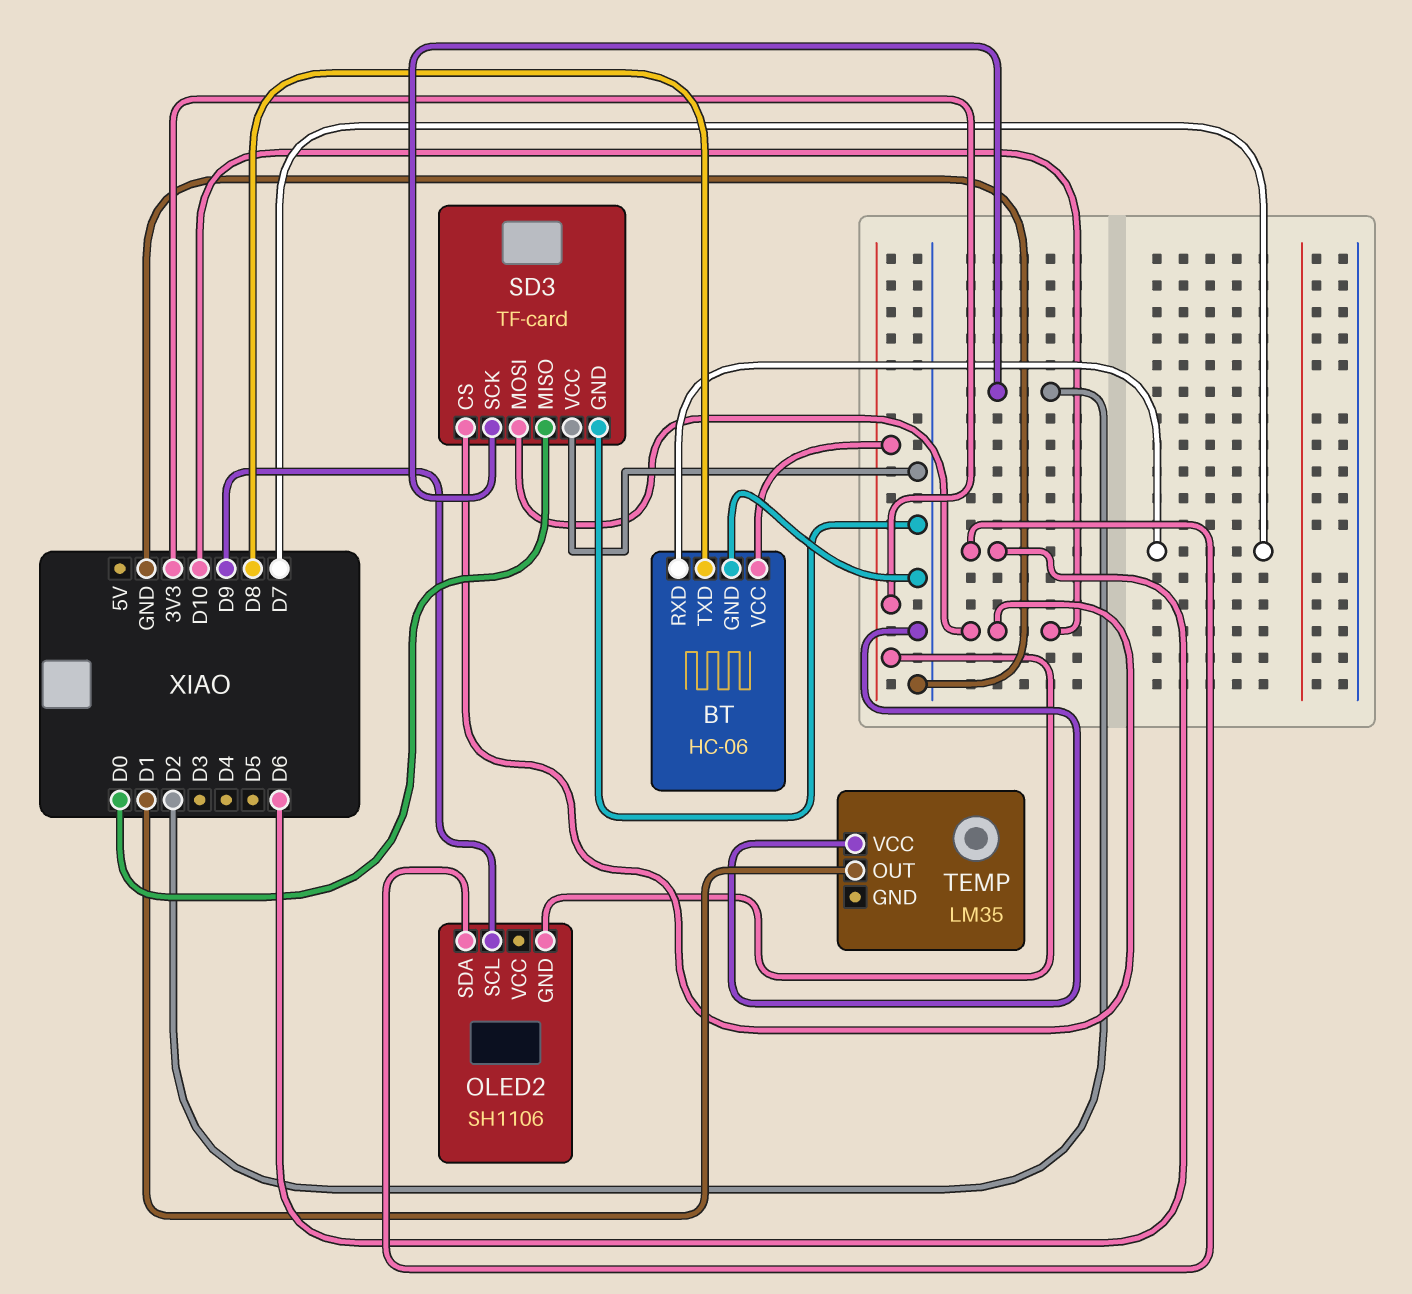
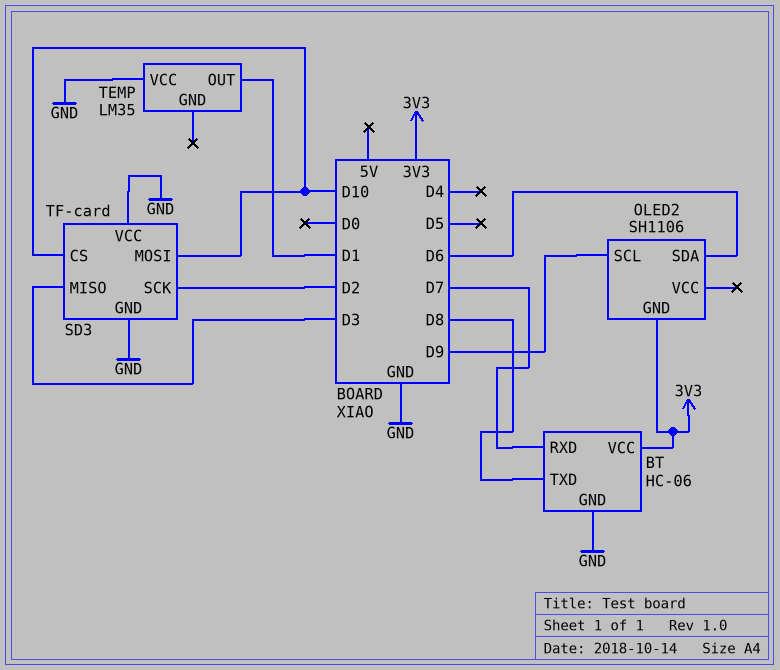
SD3 pin MISO: D0 -> D3

